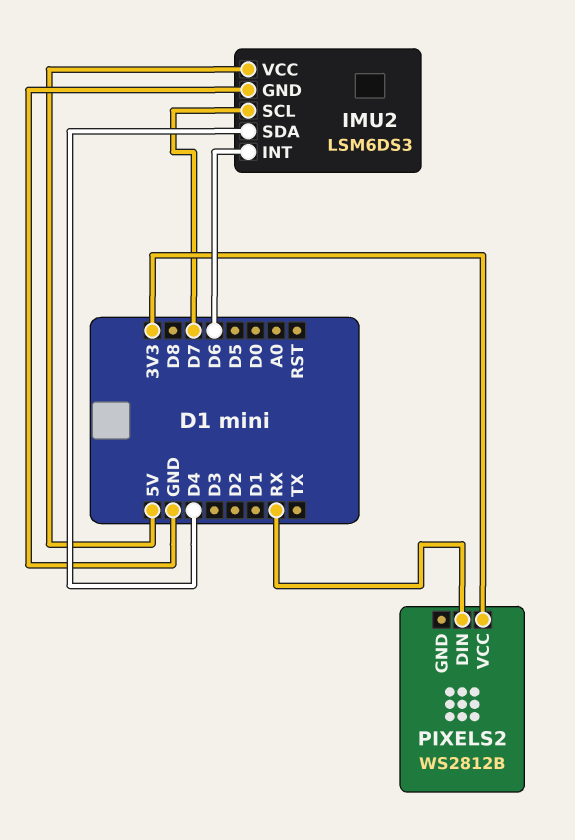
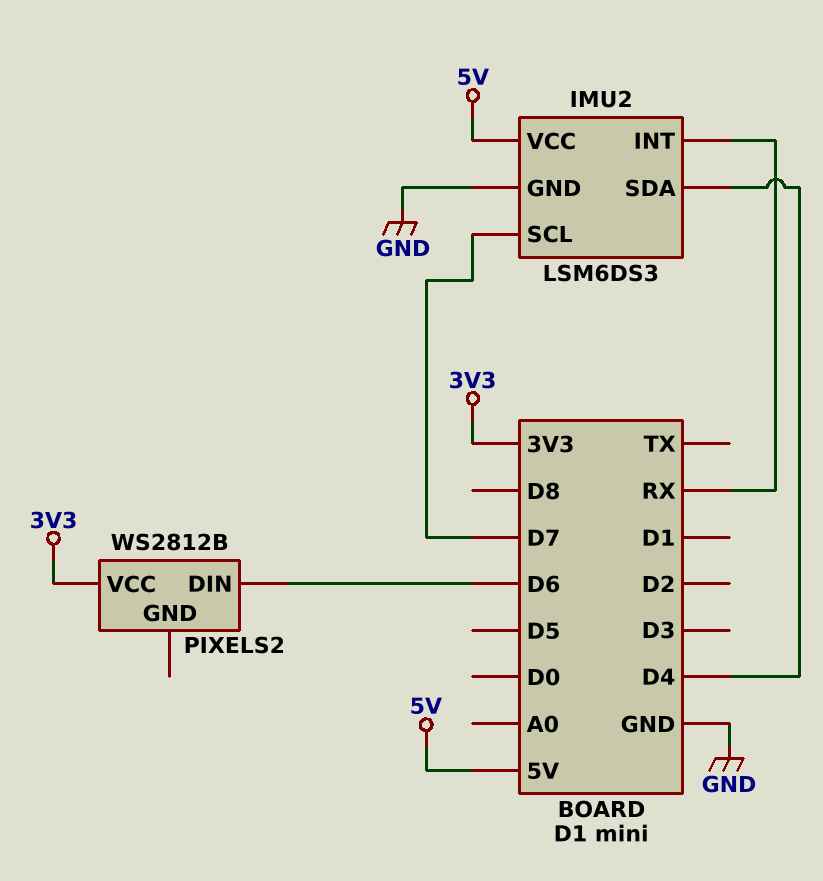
IMU2 pin INT: D6 -> RX
PIXELS2 pin DIN: RX -> D6

